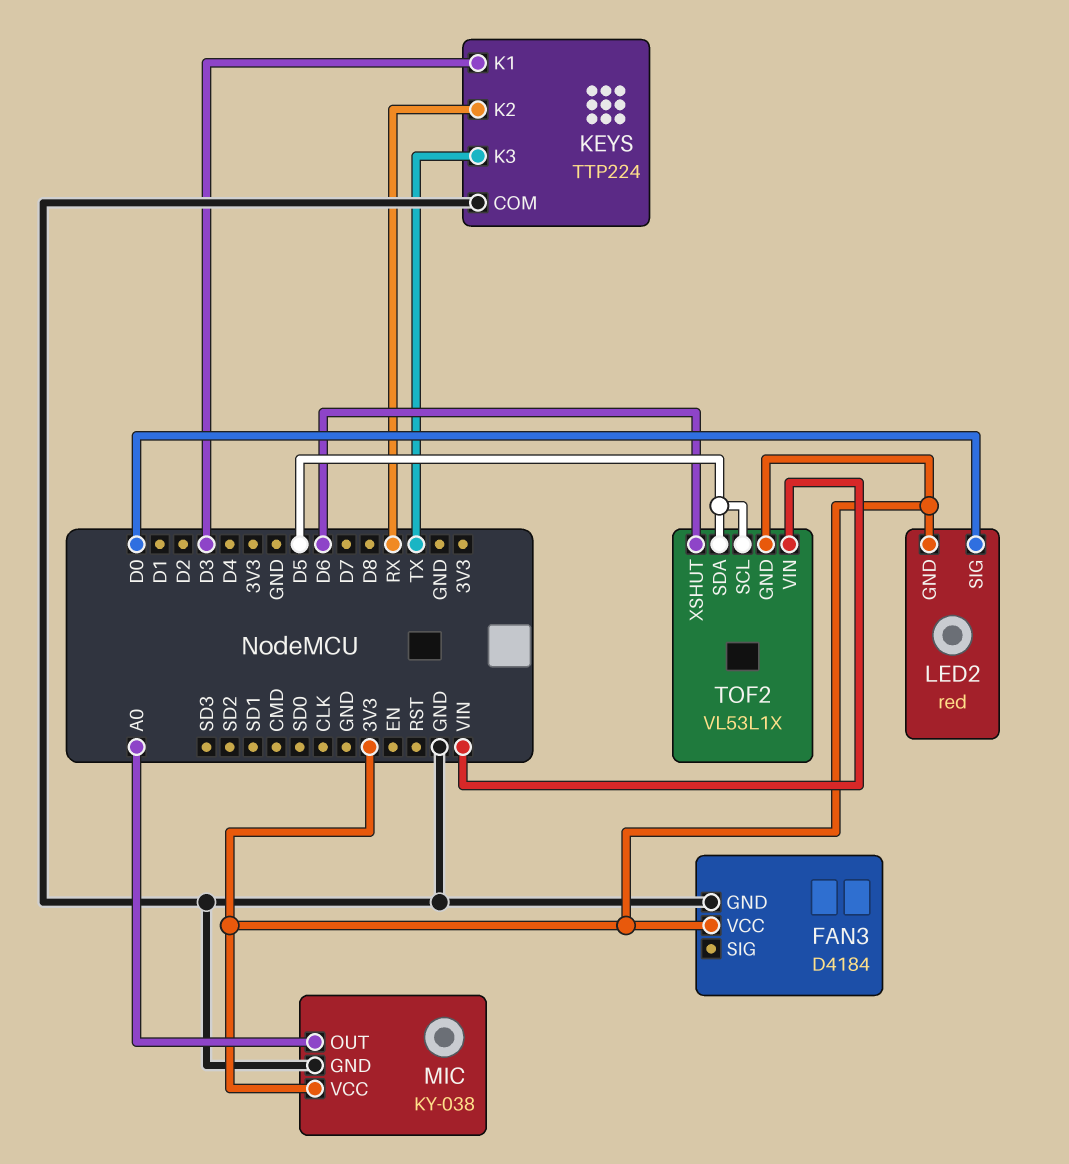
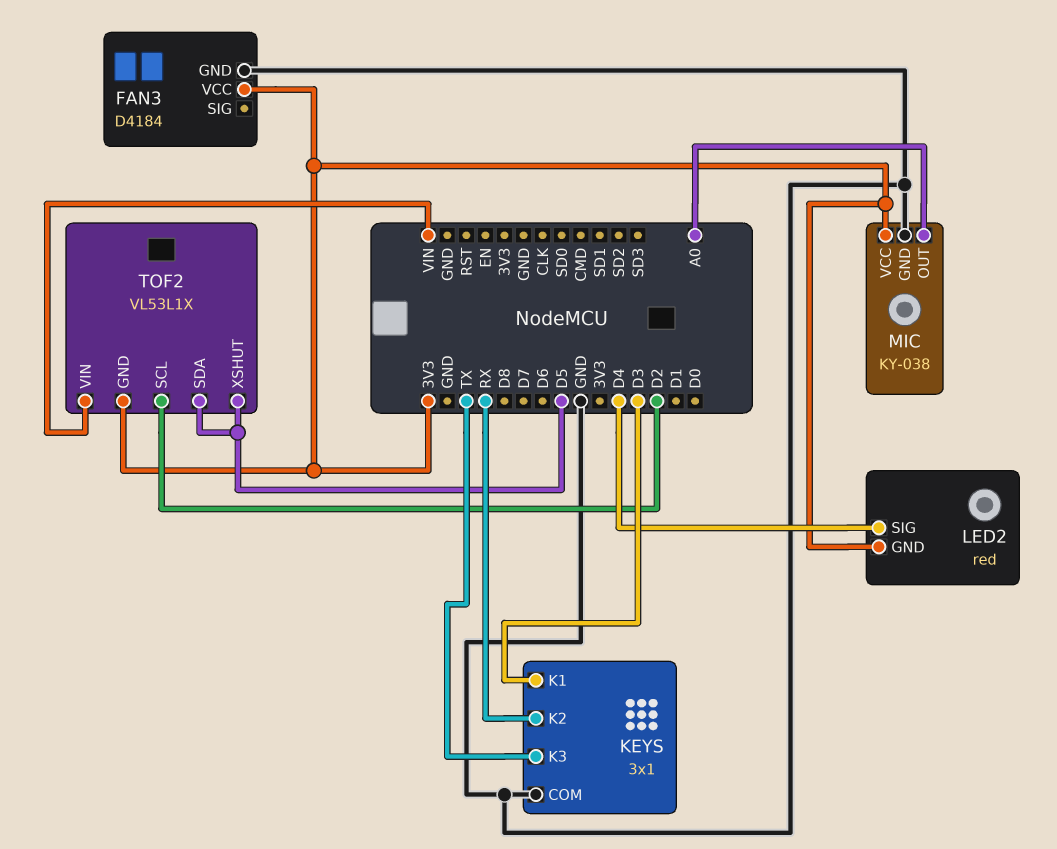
KEYS: TTP224 -> 3x1
LED2 pin SIG: D0 -> D4
TOF2 pin SCL: D5 -> D2
TOF2 pin XSHUT: D6 -> D5

